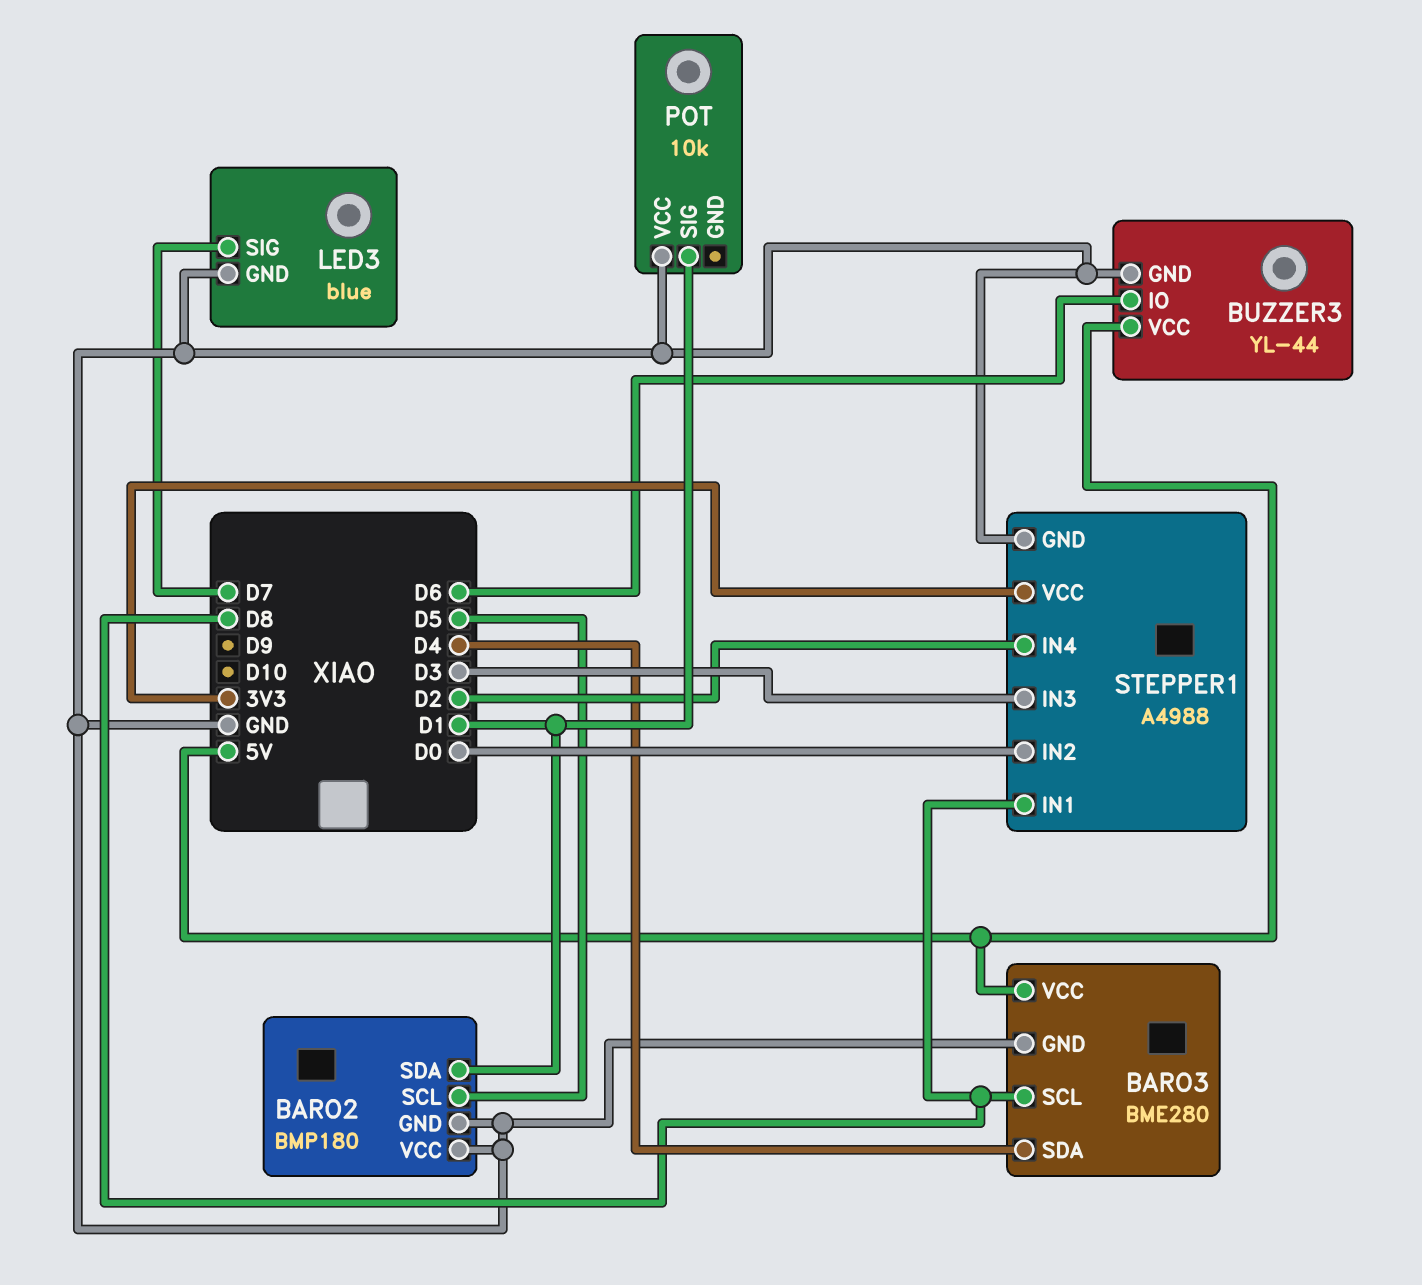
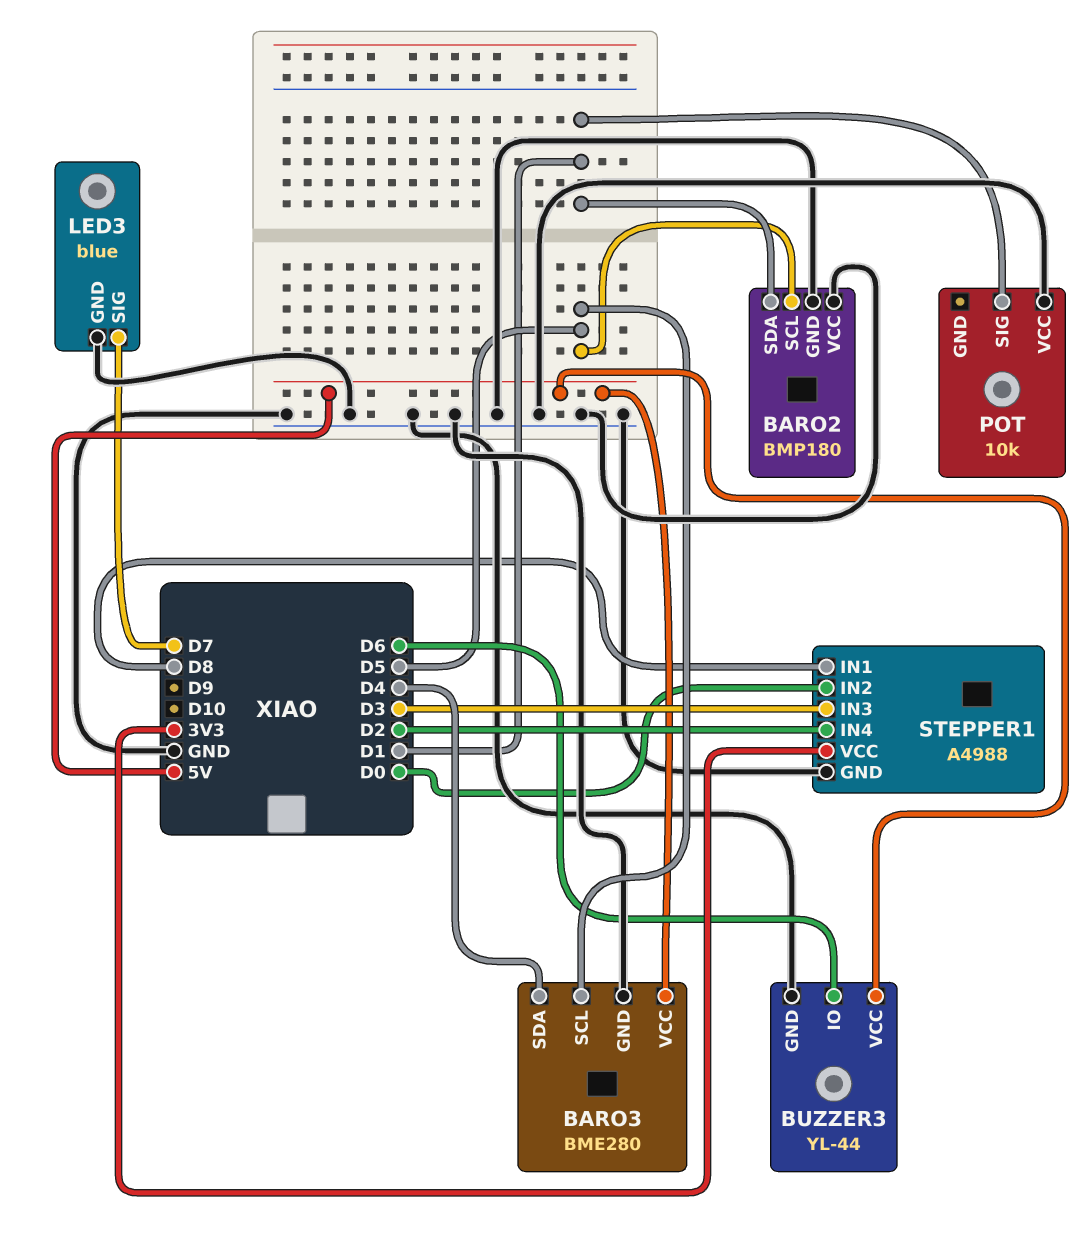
BARO3 pin SCL: D8 -> D5

